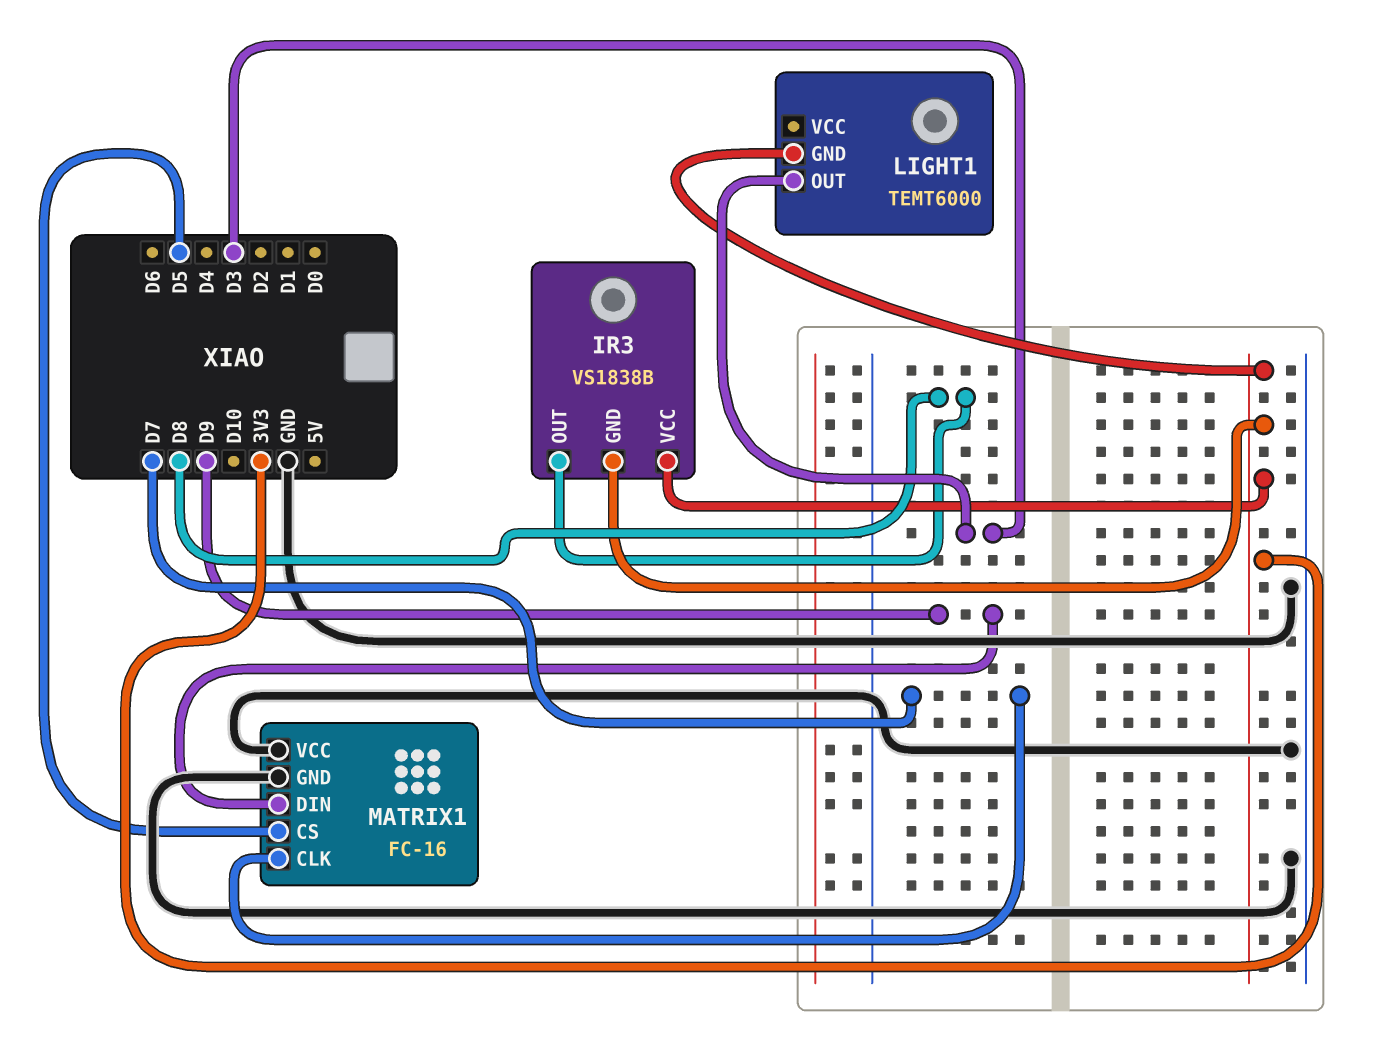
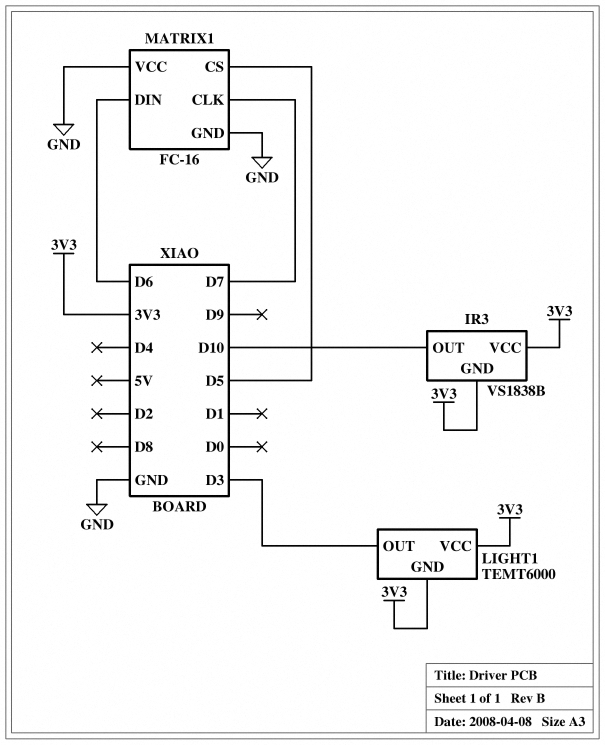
IR3 pin OUT: D8 -> D10
LIGHT1 pin VCC: none -> 3V3
MATRIX1 pin DIN: D9 -> D6

